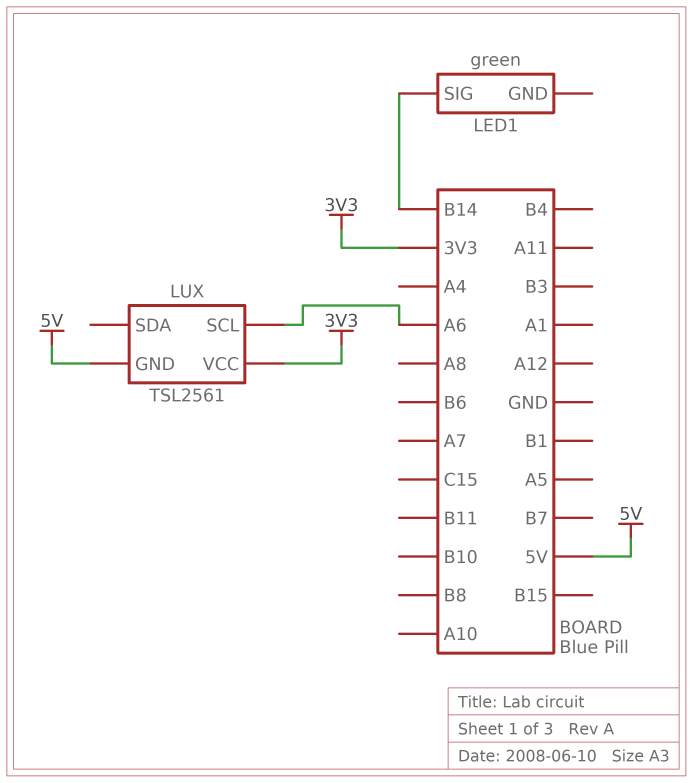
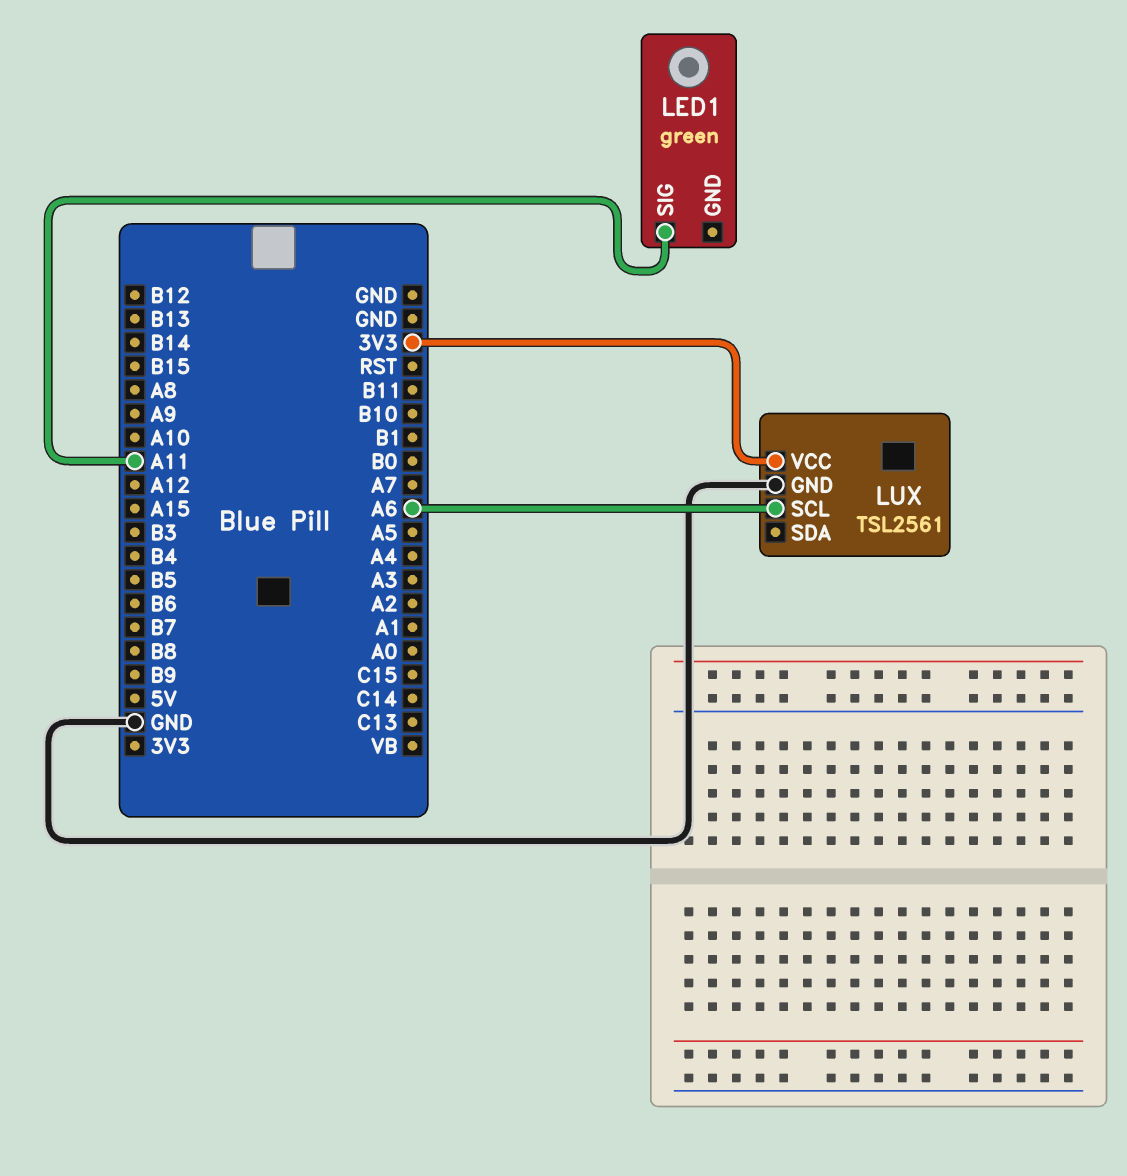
LED1 pin SIG: B14 -> A11
LUX pin GND: 5V -> GND

